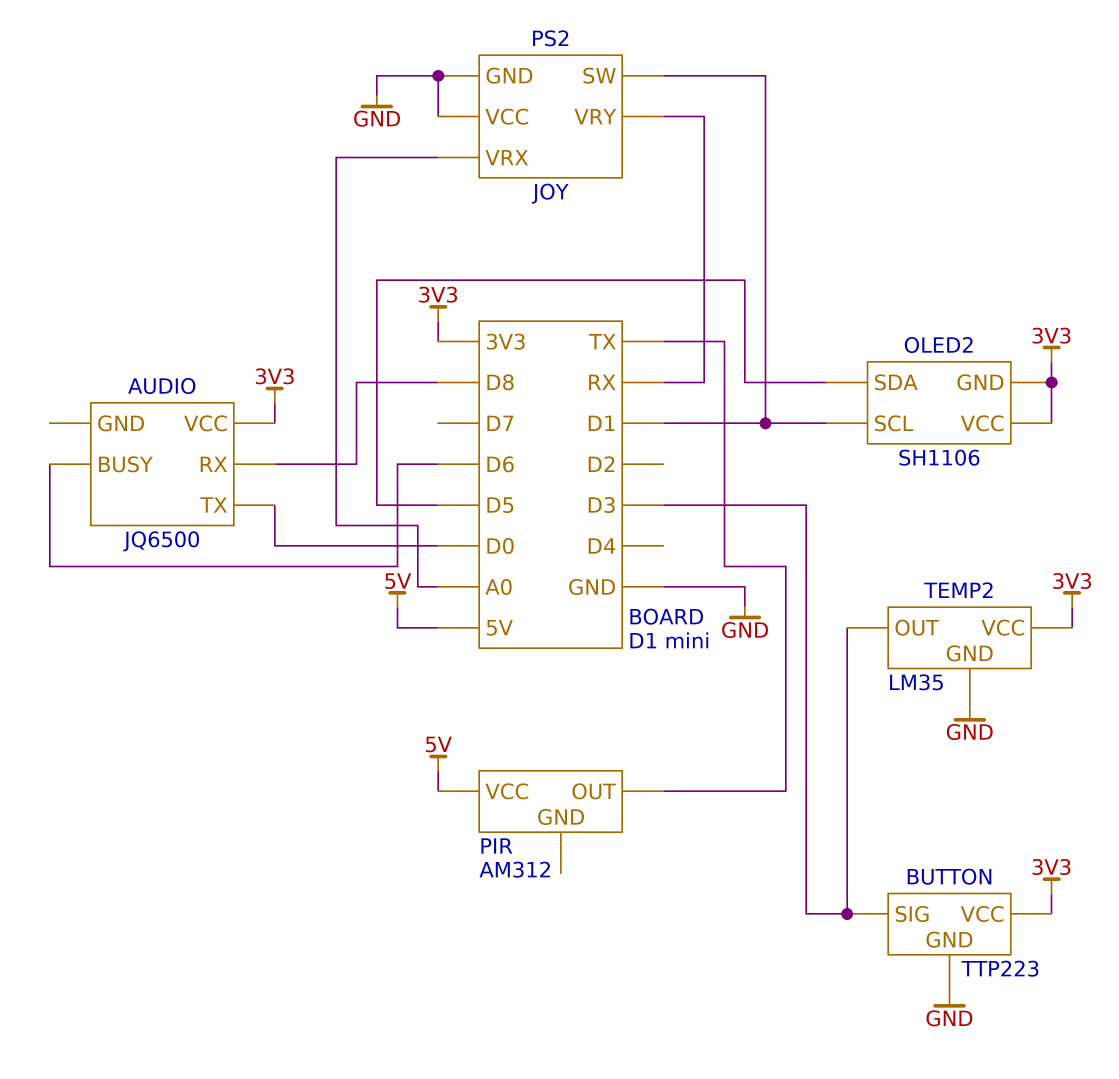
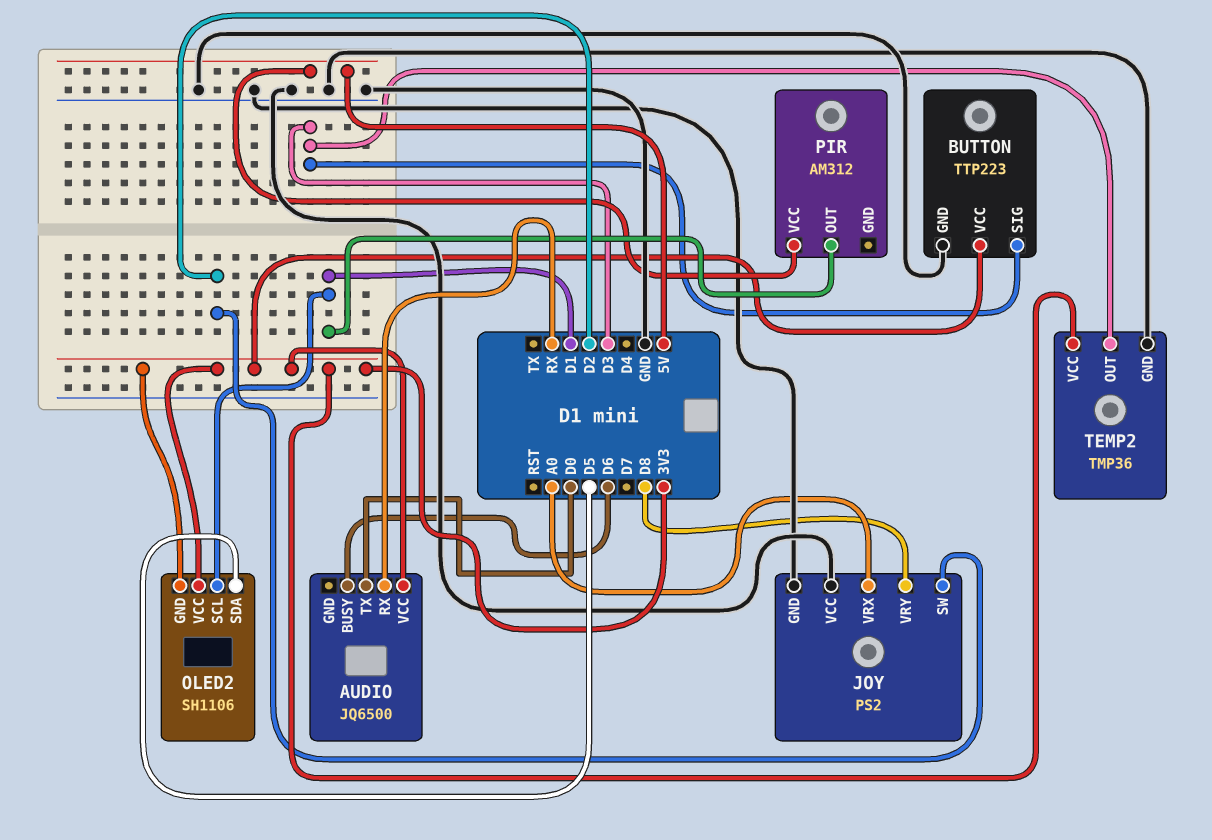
AUDIO pin RX: D8 -> RX
JOY pin SW: D1 -> D2
JOY pin VRY: RX -> D8
PIR pin OUT: TX -> D1
TEMP2: LM35 -> TMP36

